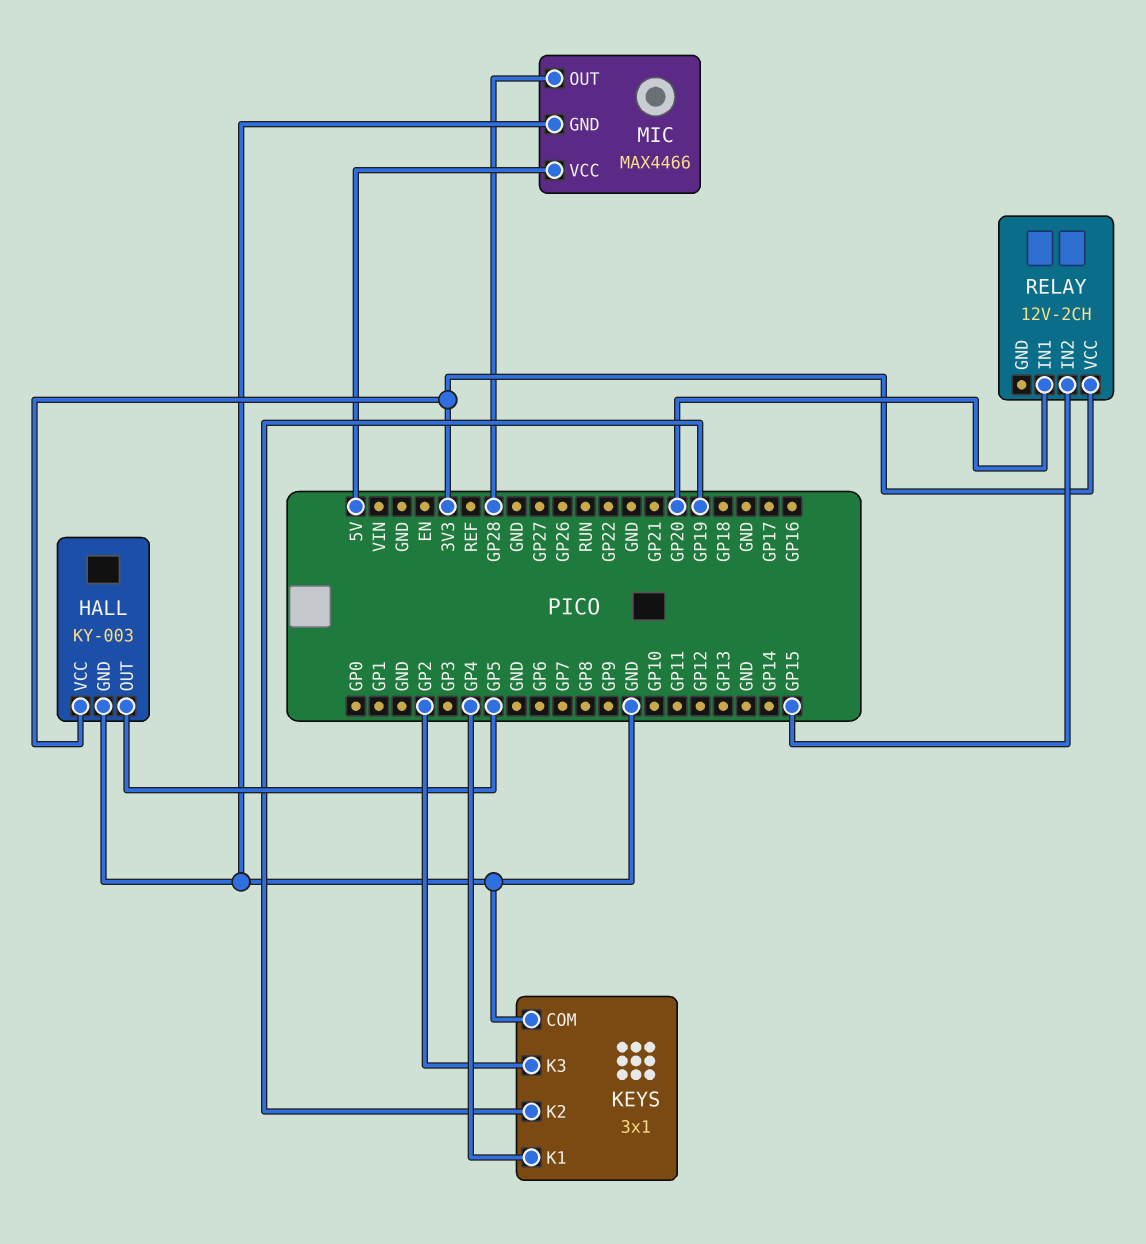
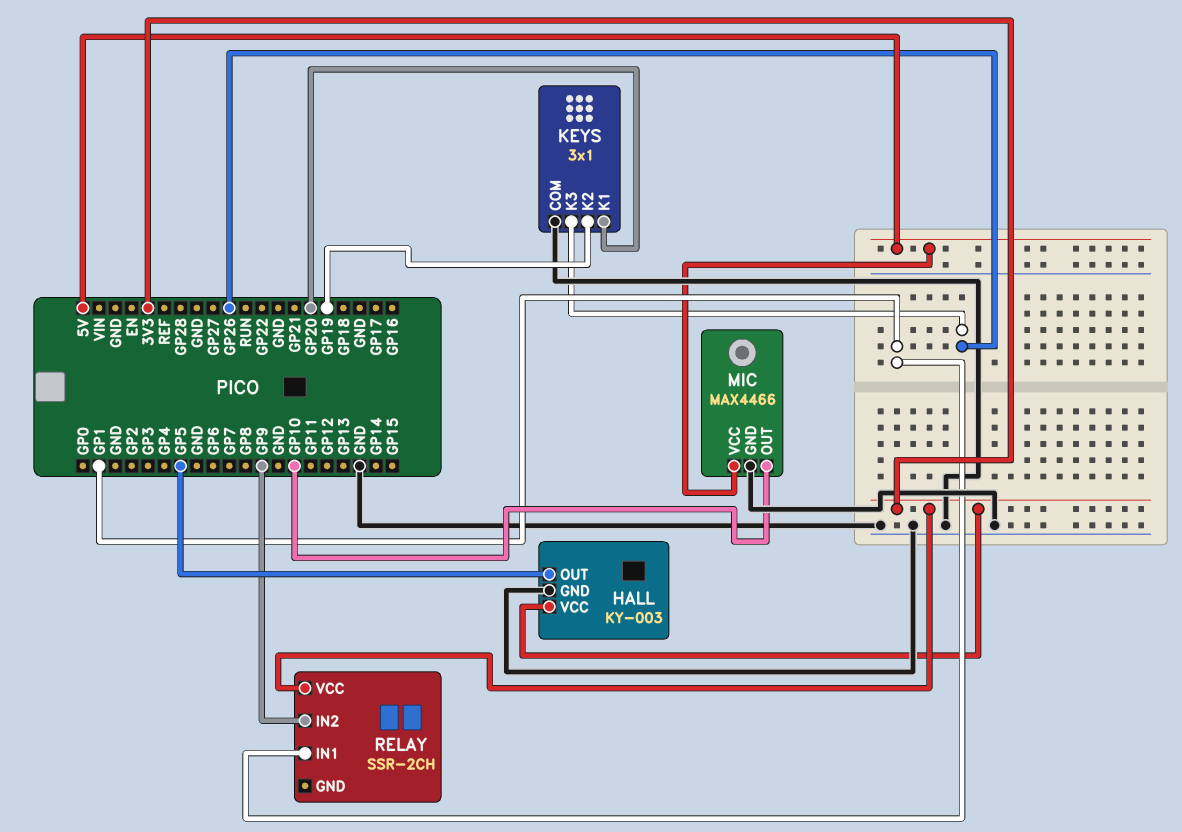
KEYS pin K1: GP4 -> GP20
KEYS pin K3: GP2 -> GP26
MIC pin OUT: GP28 -> GP10
RELAY: 12V-2CH -> SSR-2CH
RELAY pin IN1: GP20 -> GP1
RELAY pin IN2: GP15 -> GP9

